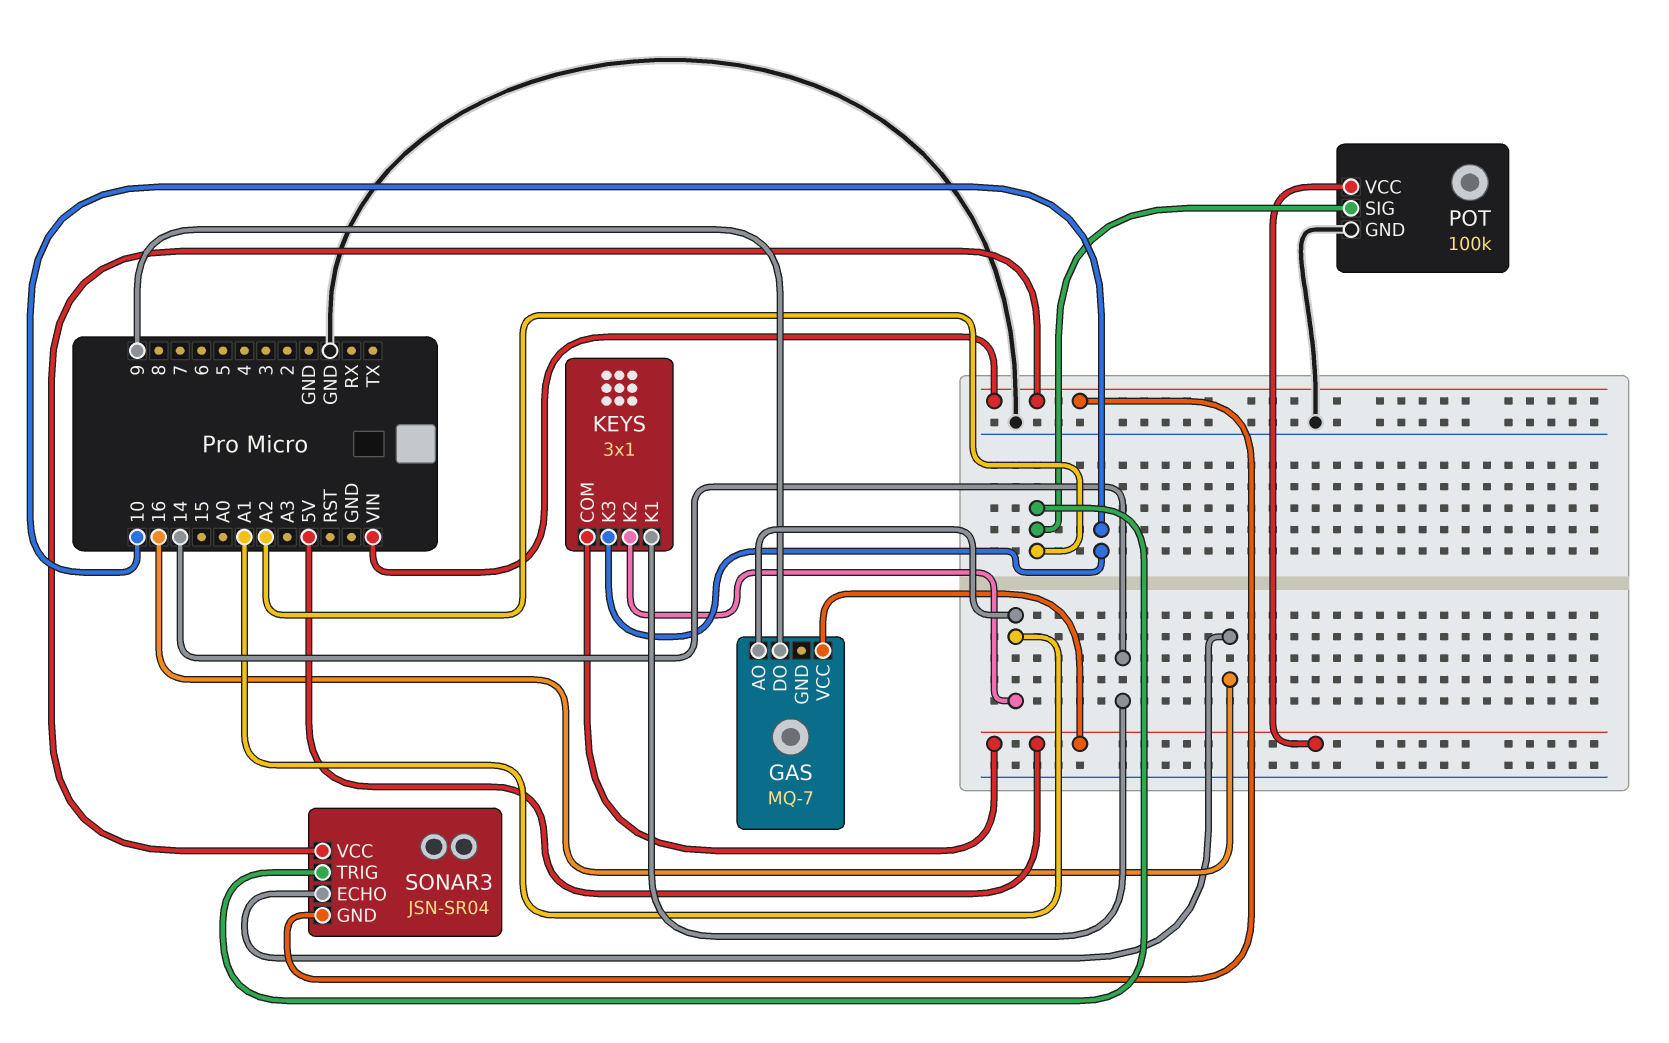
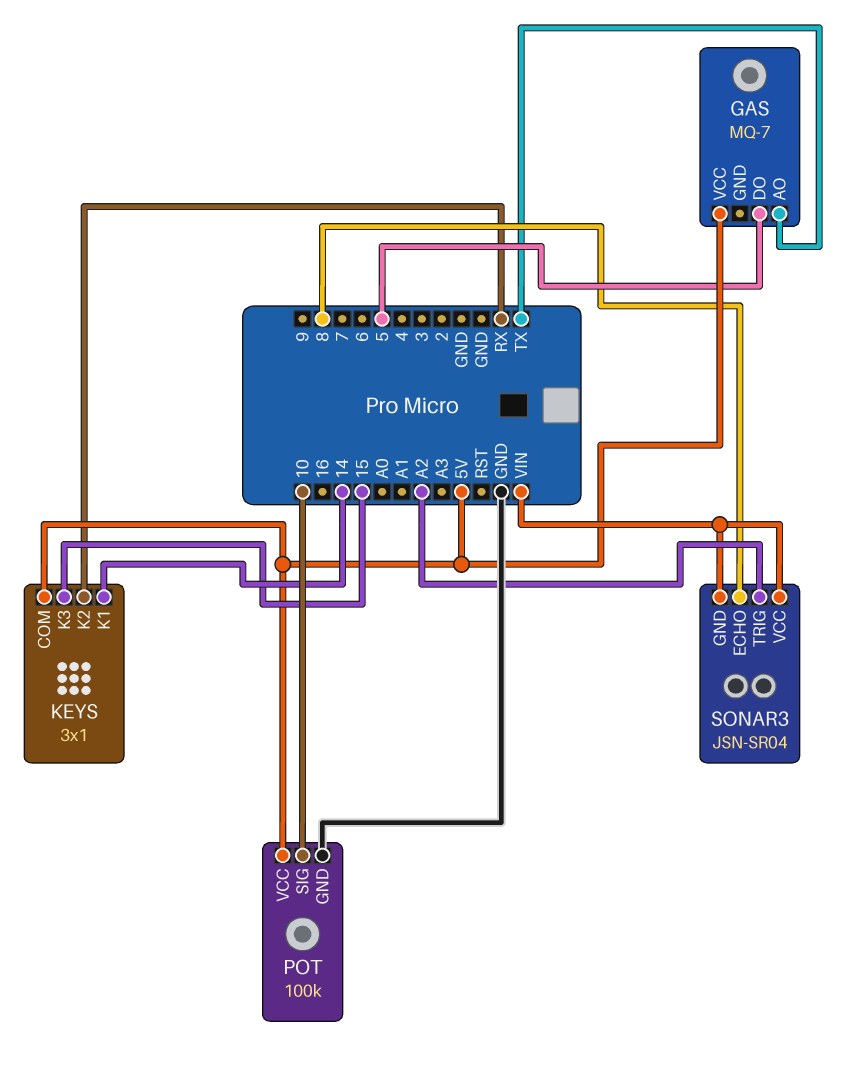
GAS pin AO: A1 -> TX
GAS pin DO: 9 -> 5
KEYS pin K2: A1 -> RX
KEYS pin K3: 10 -> 15
POT pin SIG: A2 -> 10
SONAR3 pin ECHO: 16 -> 8

